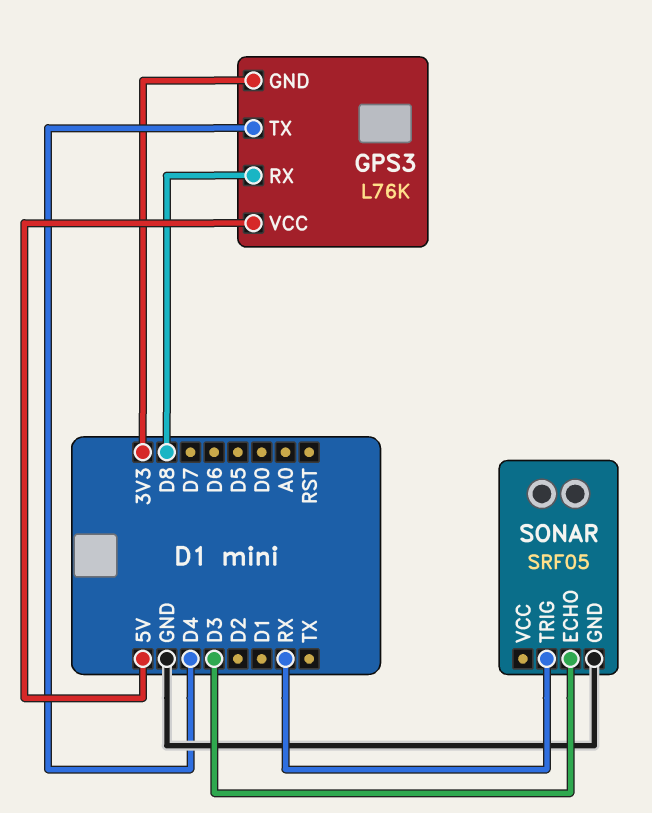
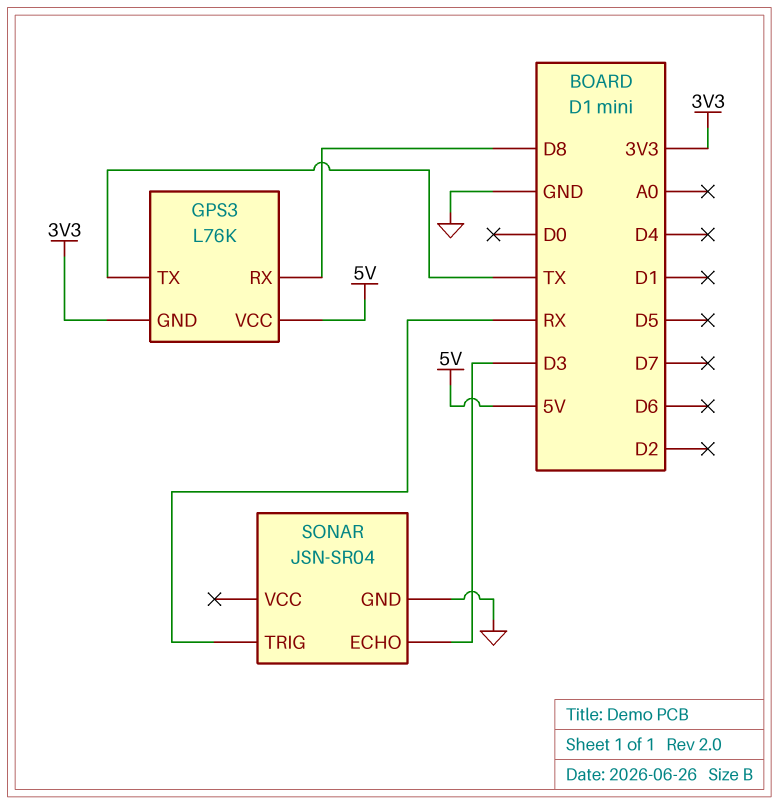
GPS3 pin TX: D4 -> TX
SONAR: SRF05 -> JSN-SR04

